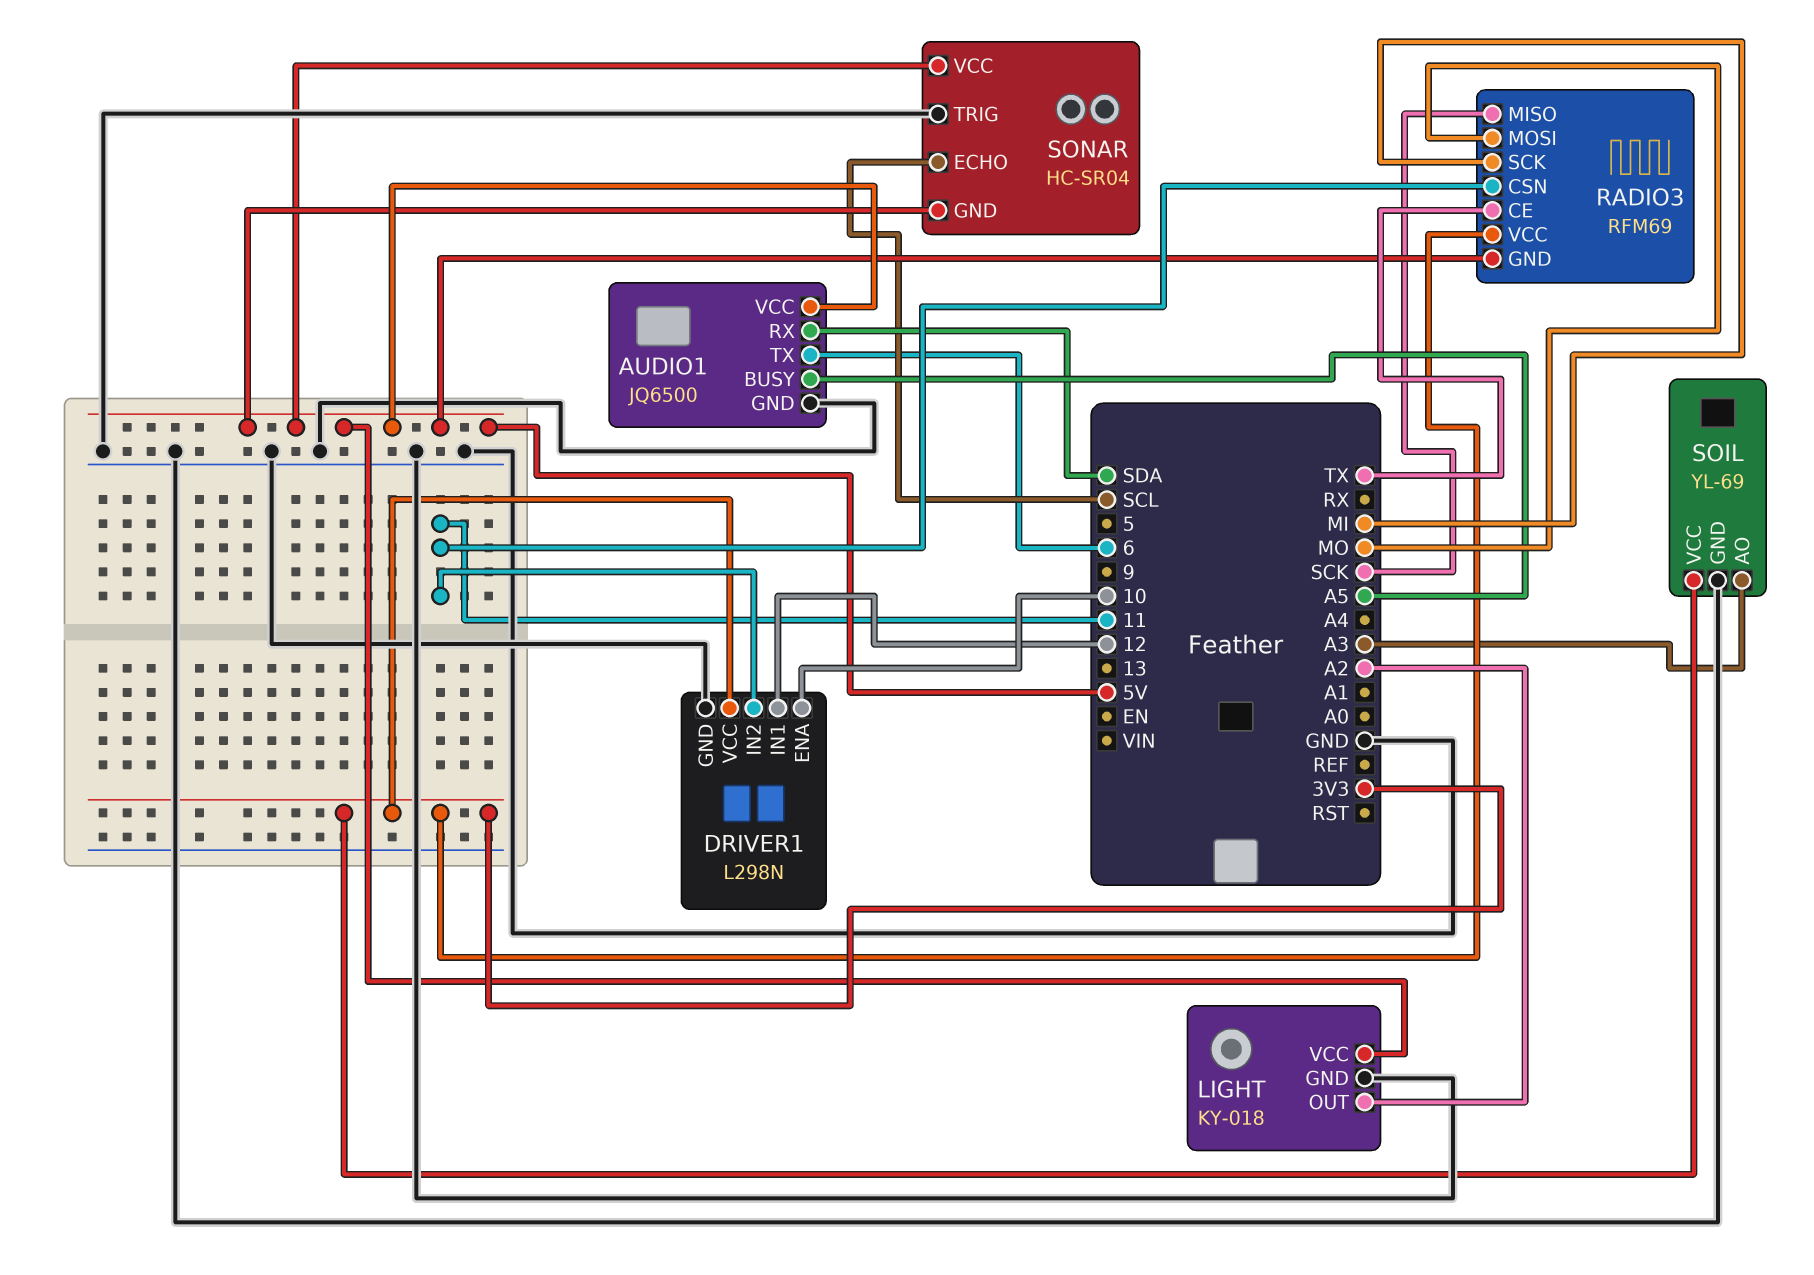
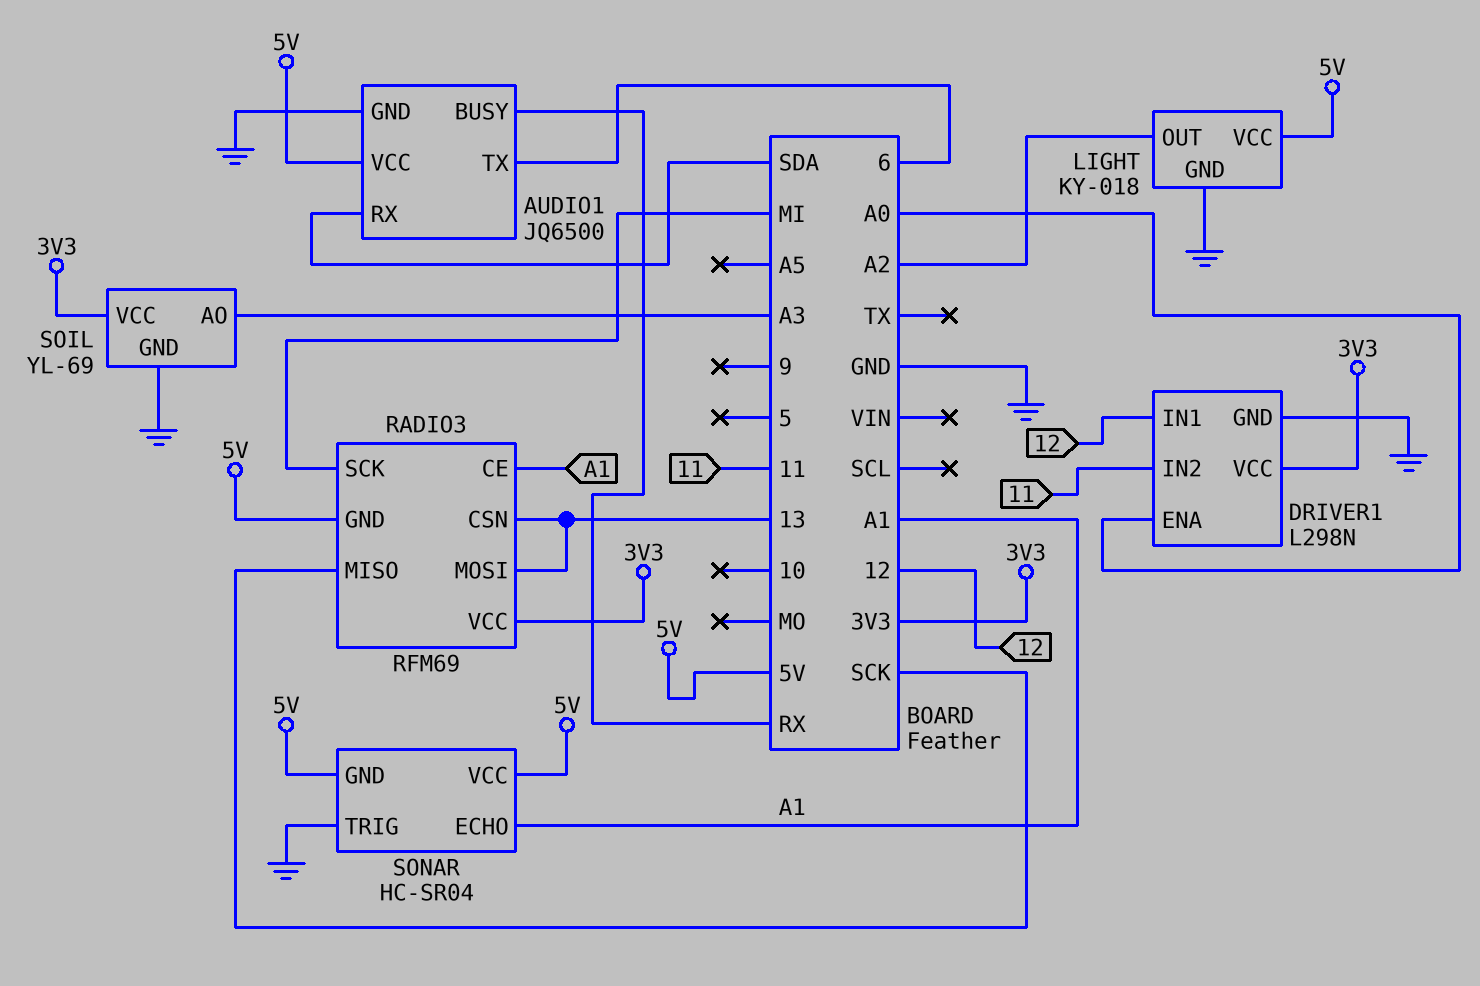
AUDIO1 pin BUSY: A5 -> RX
DRIVER1 pin ENA: 10 -> A0
RADIO3 pin CE: TX -> A1
RADIO3 pin CSN: 11 -> 13
RADIO3 pin MOSI: MO -> 13
SONAR pin ECHO: SCL -> A1

